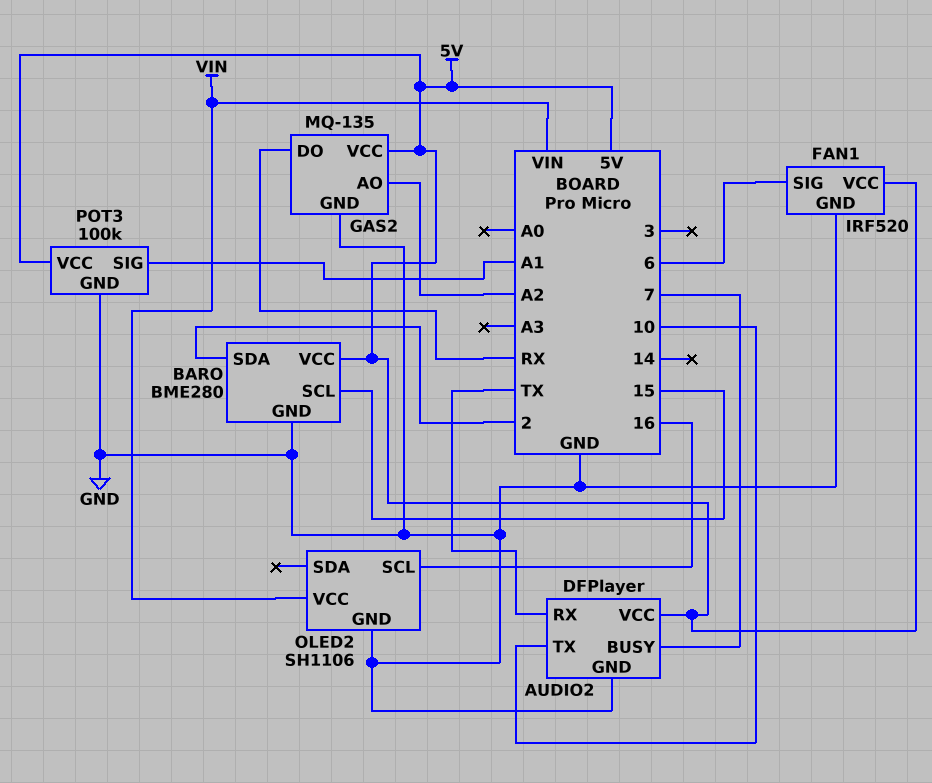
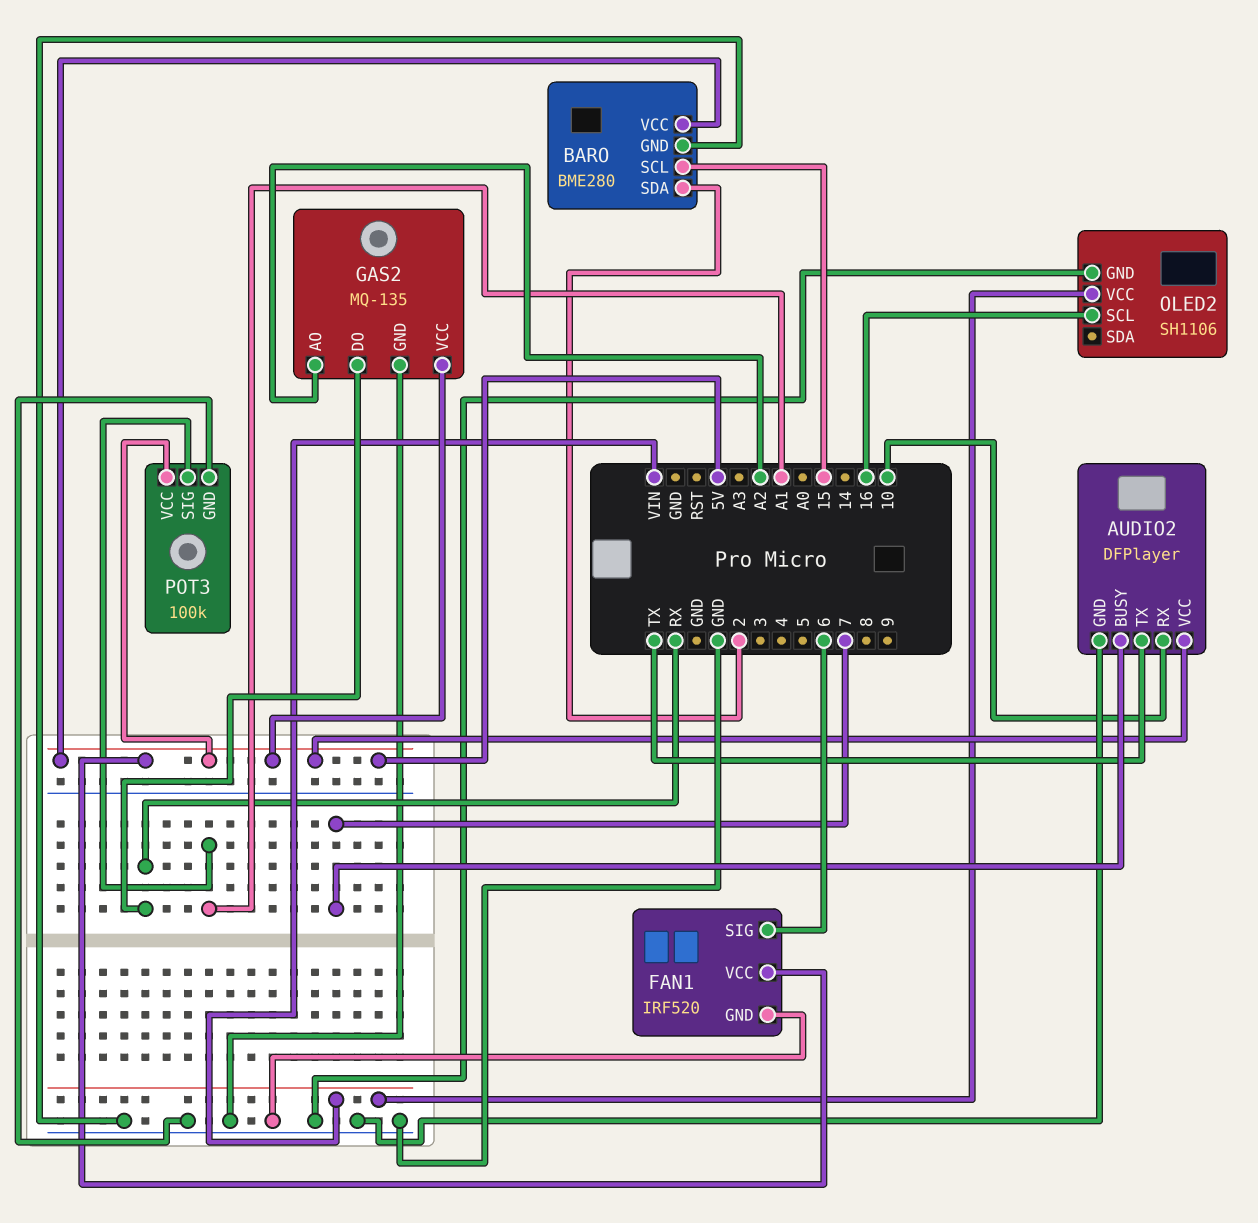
AUDIO2 pin RX: TX -> 10
AUDIO2 pin TX: 10 -> TX

